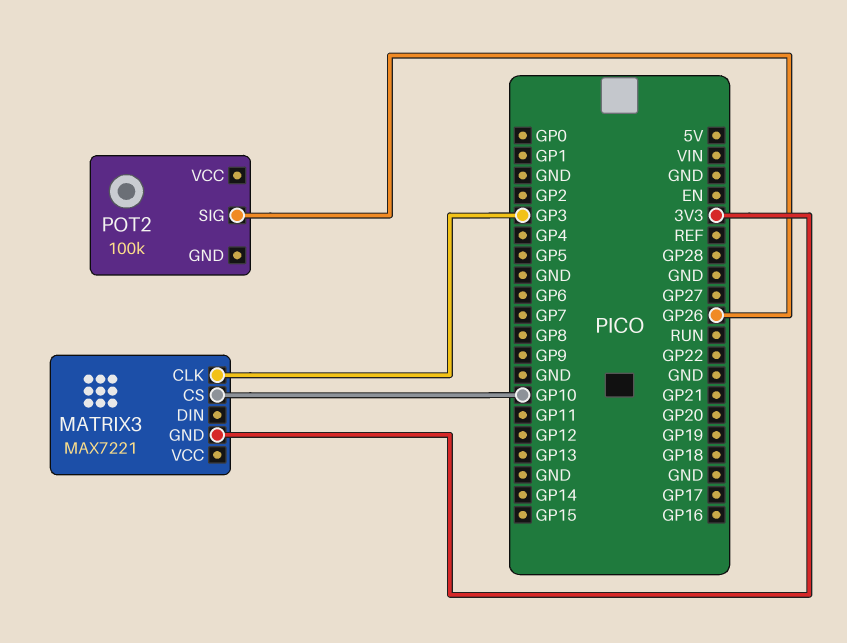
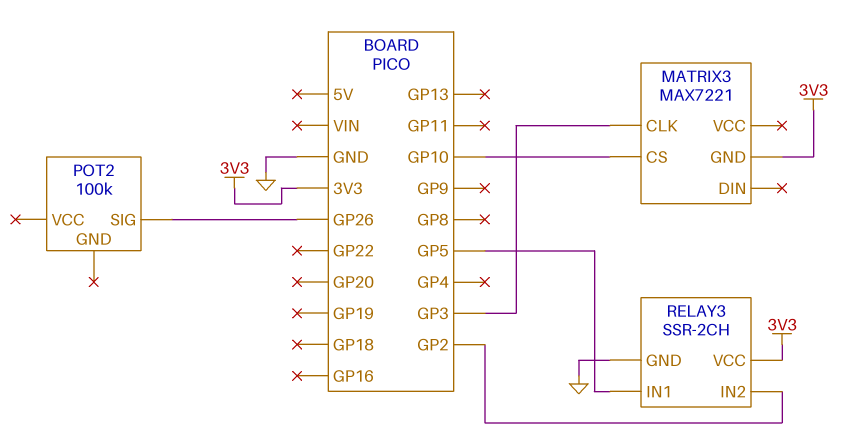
RELAY3: none -> SSR-2CH
RELAY3 pin GND: none -> GND
RELAY3 pin IN1: none -> GP5
RELAY3 pin IN2: none -> GP2
RELAY3 pin VCC: none -> 3V3

